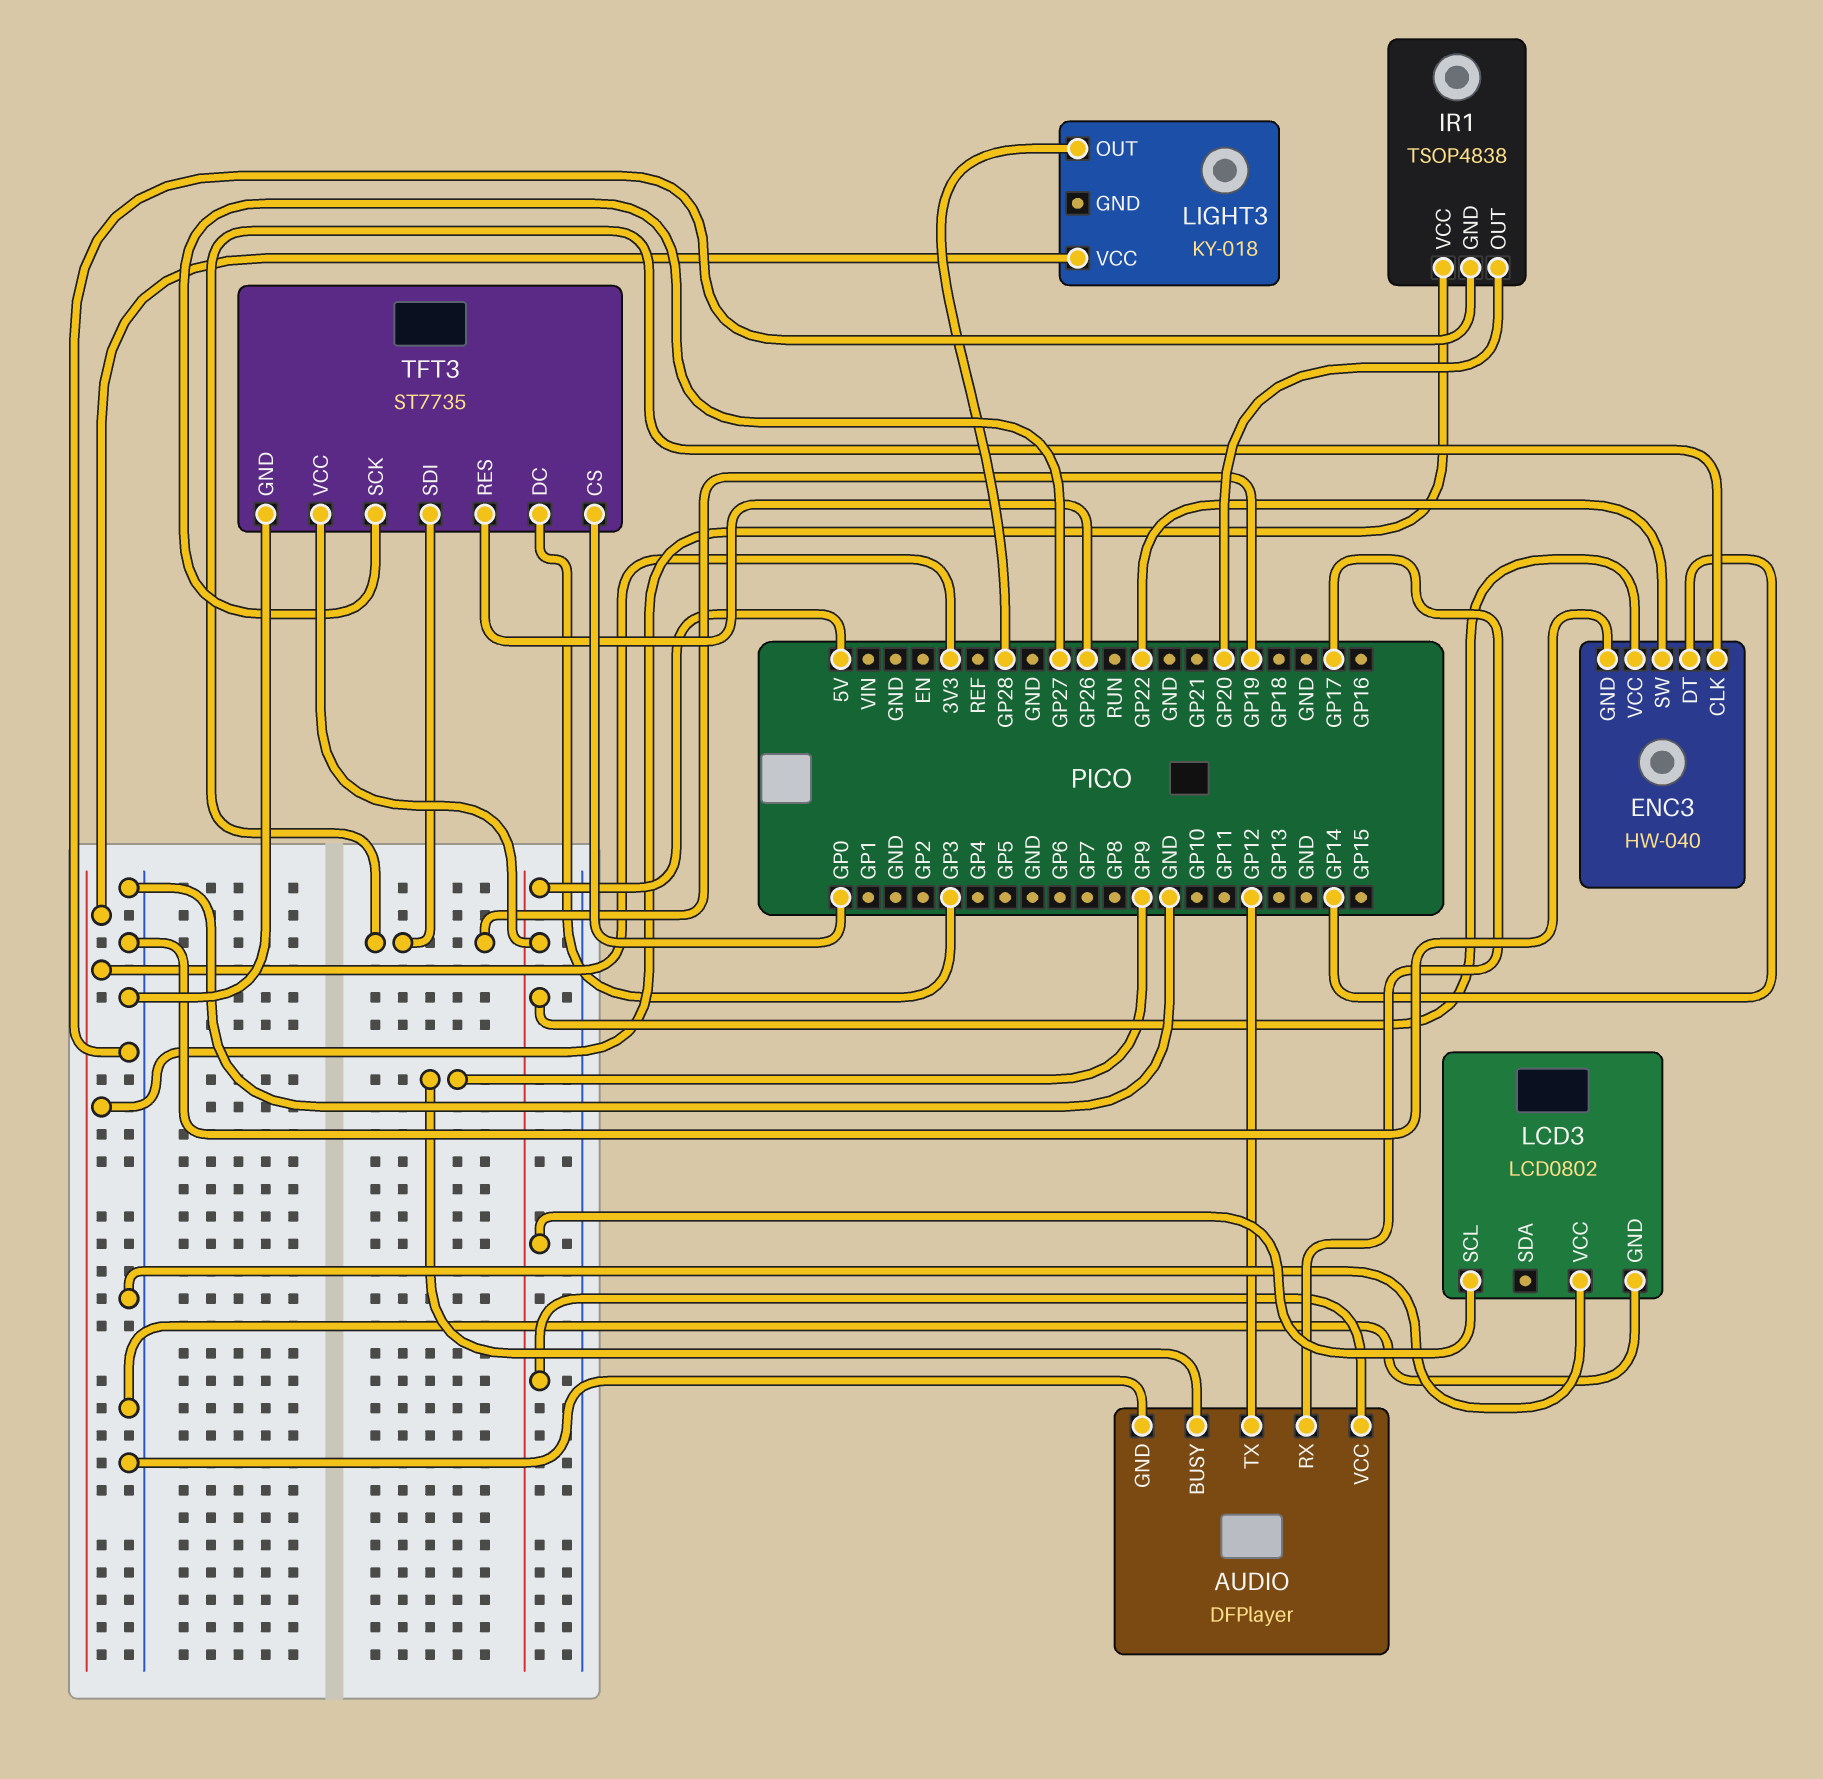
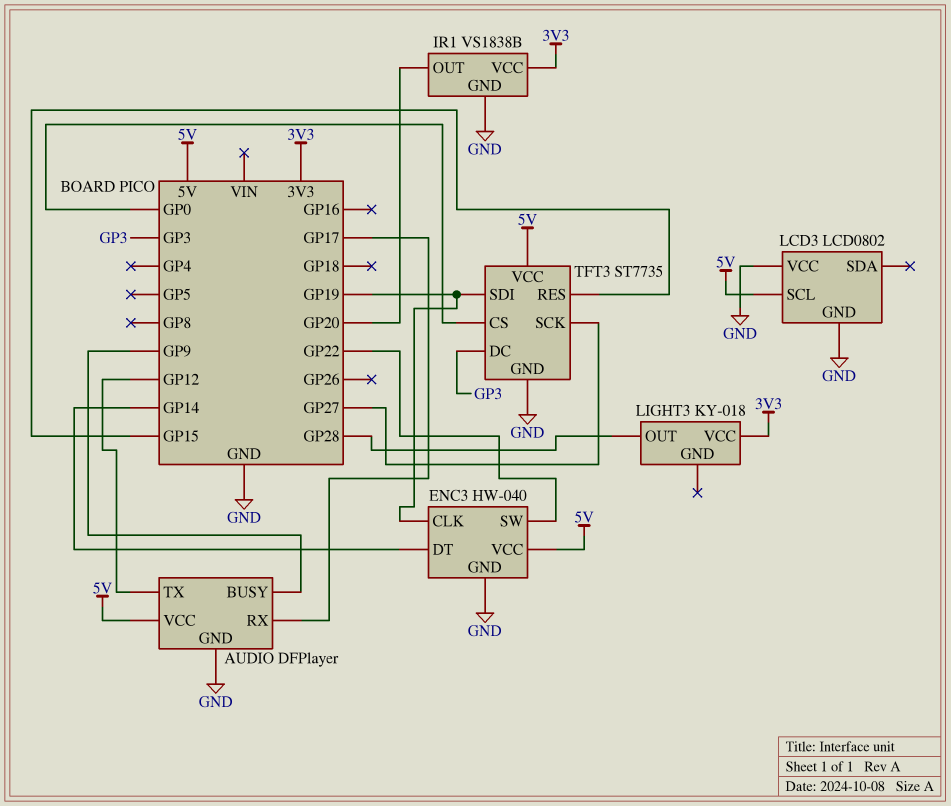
IR1: TSOP4838 -> VS1838B
TFT3 pin RES: GP26 -> GP15

